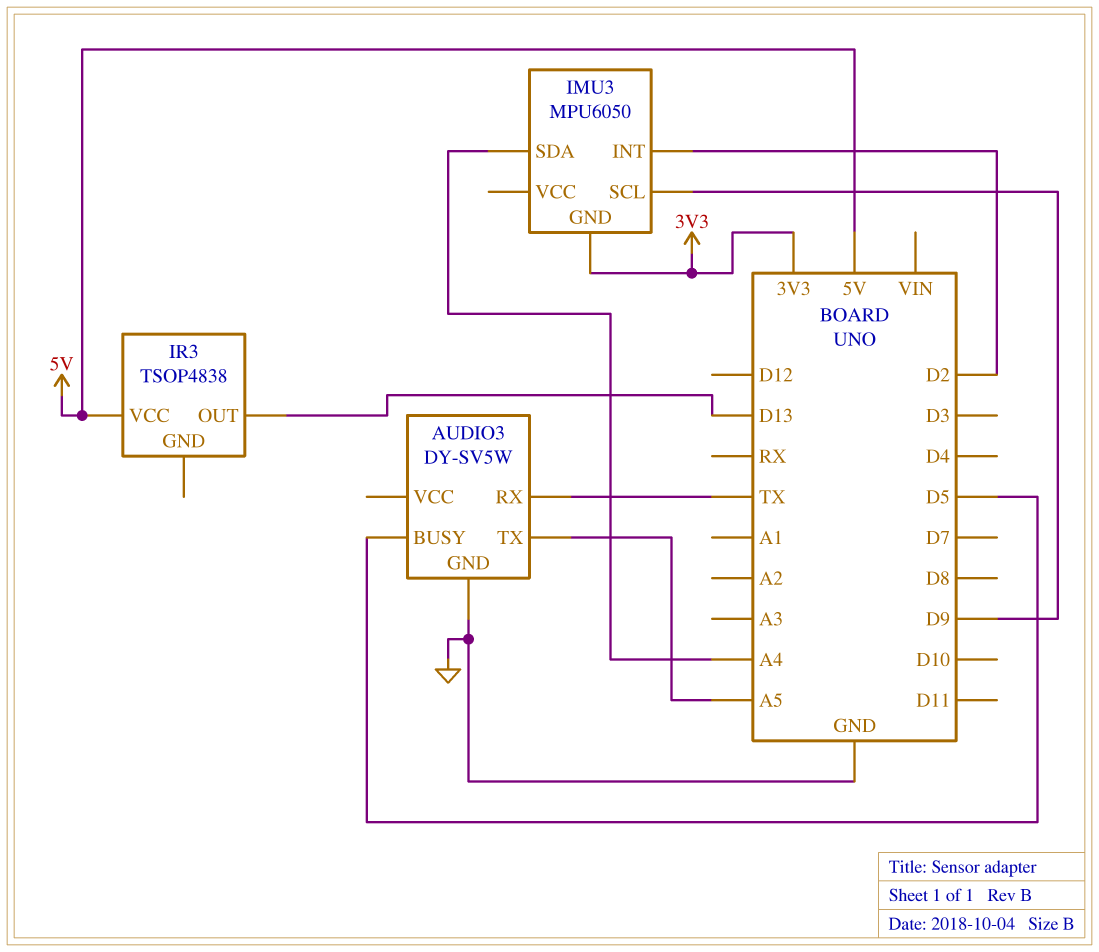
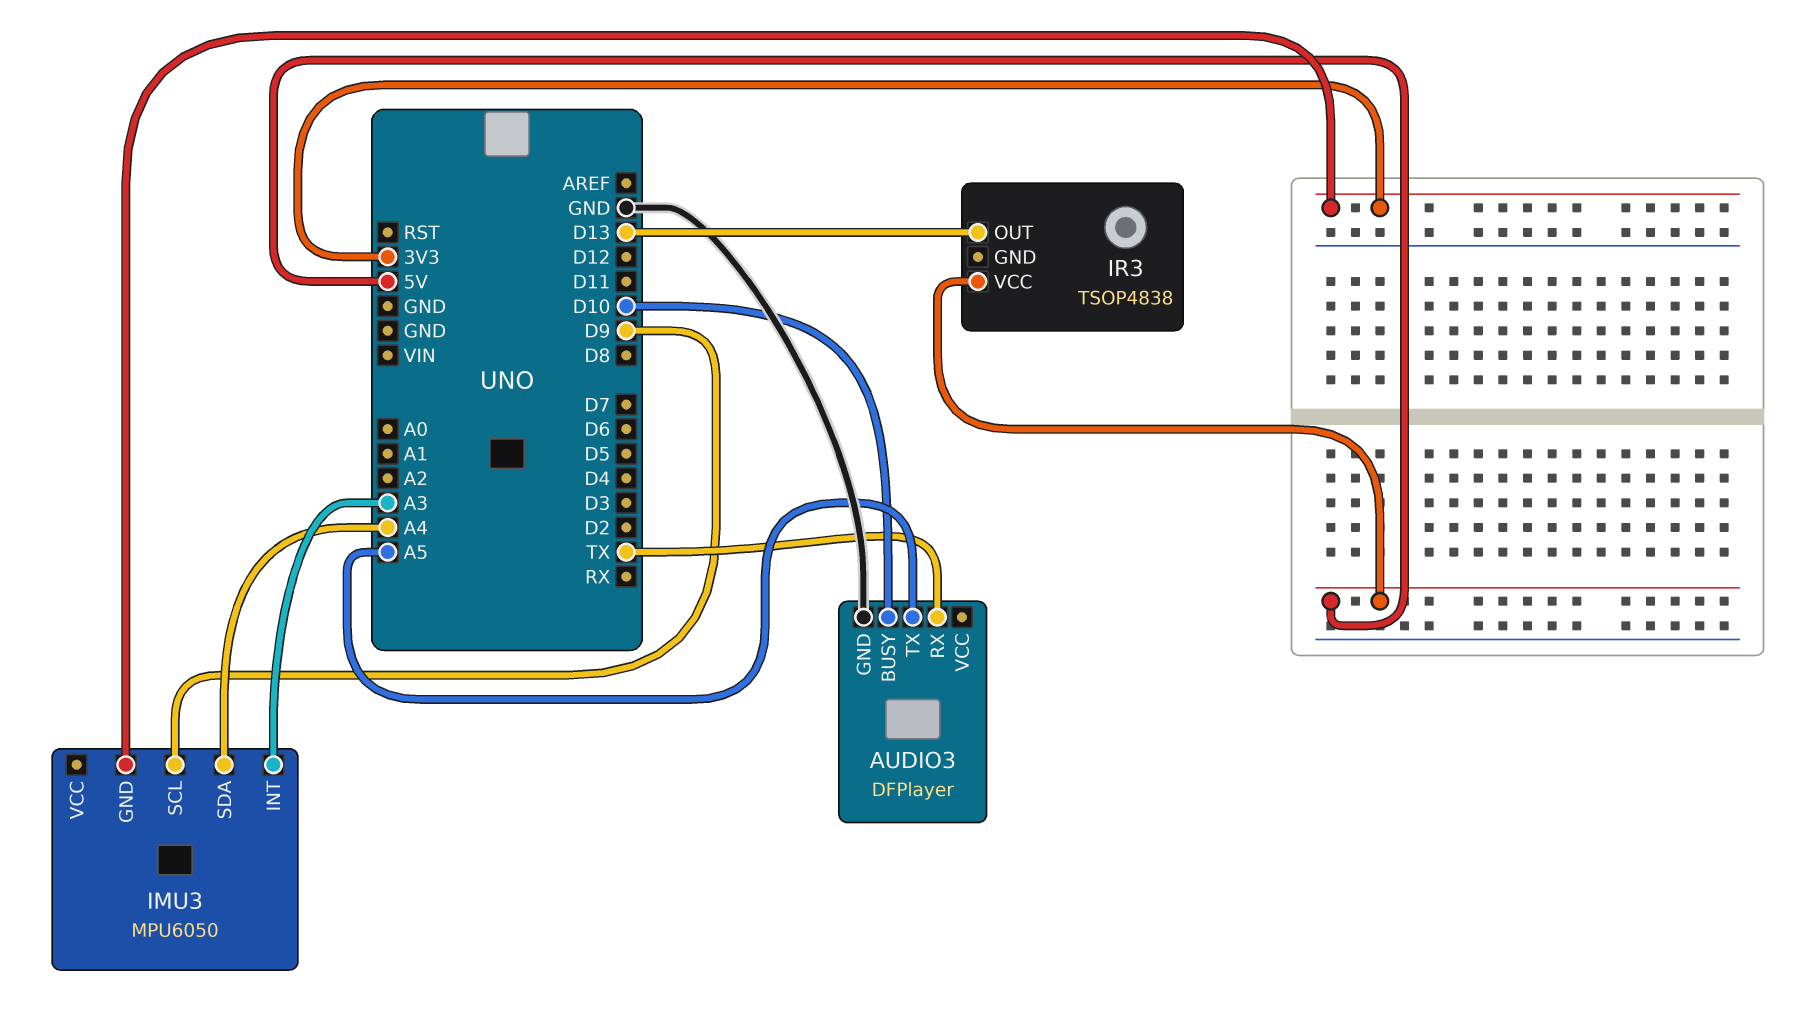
AUDIO3: DY-SV5W -> DFPlayer
AUDIO3 pin BUSY: D5 -> D10
IMU3 pin INT: D2 -> A3

